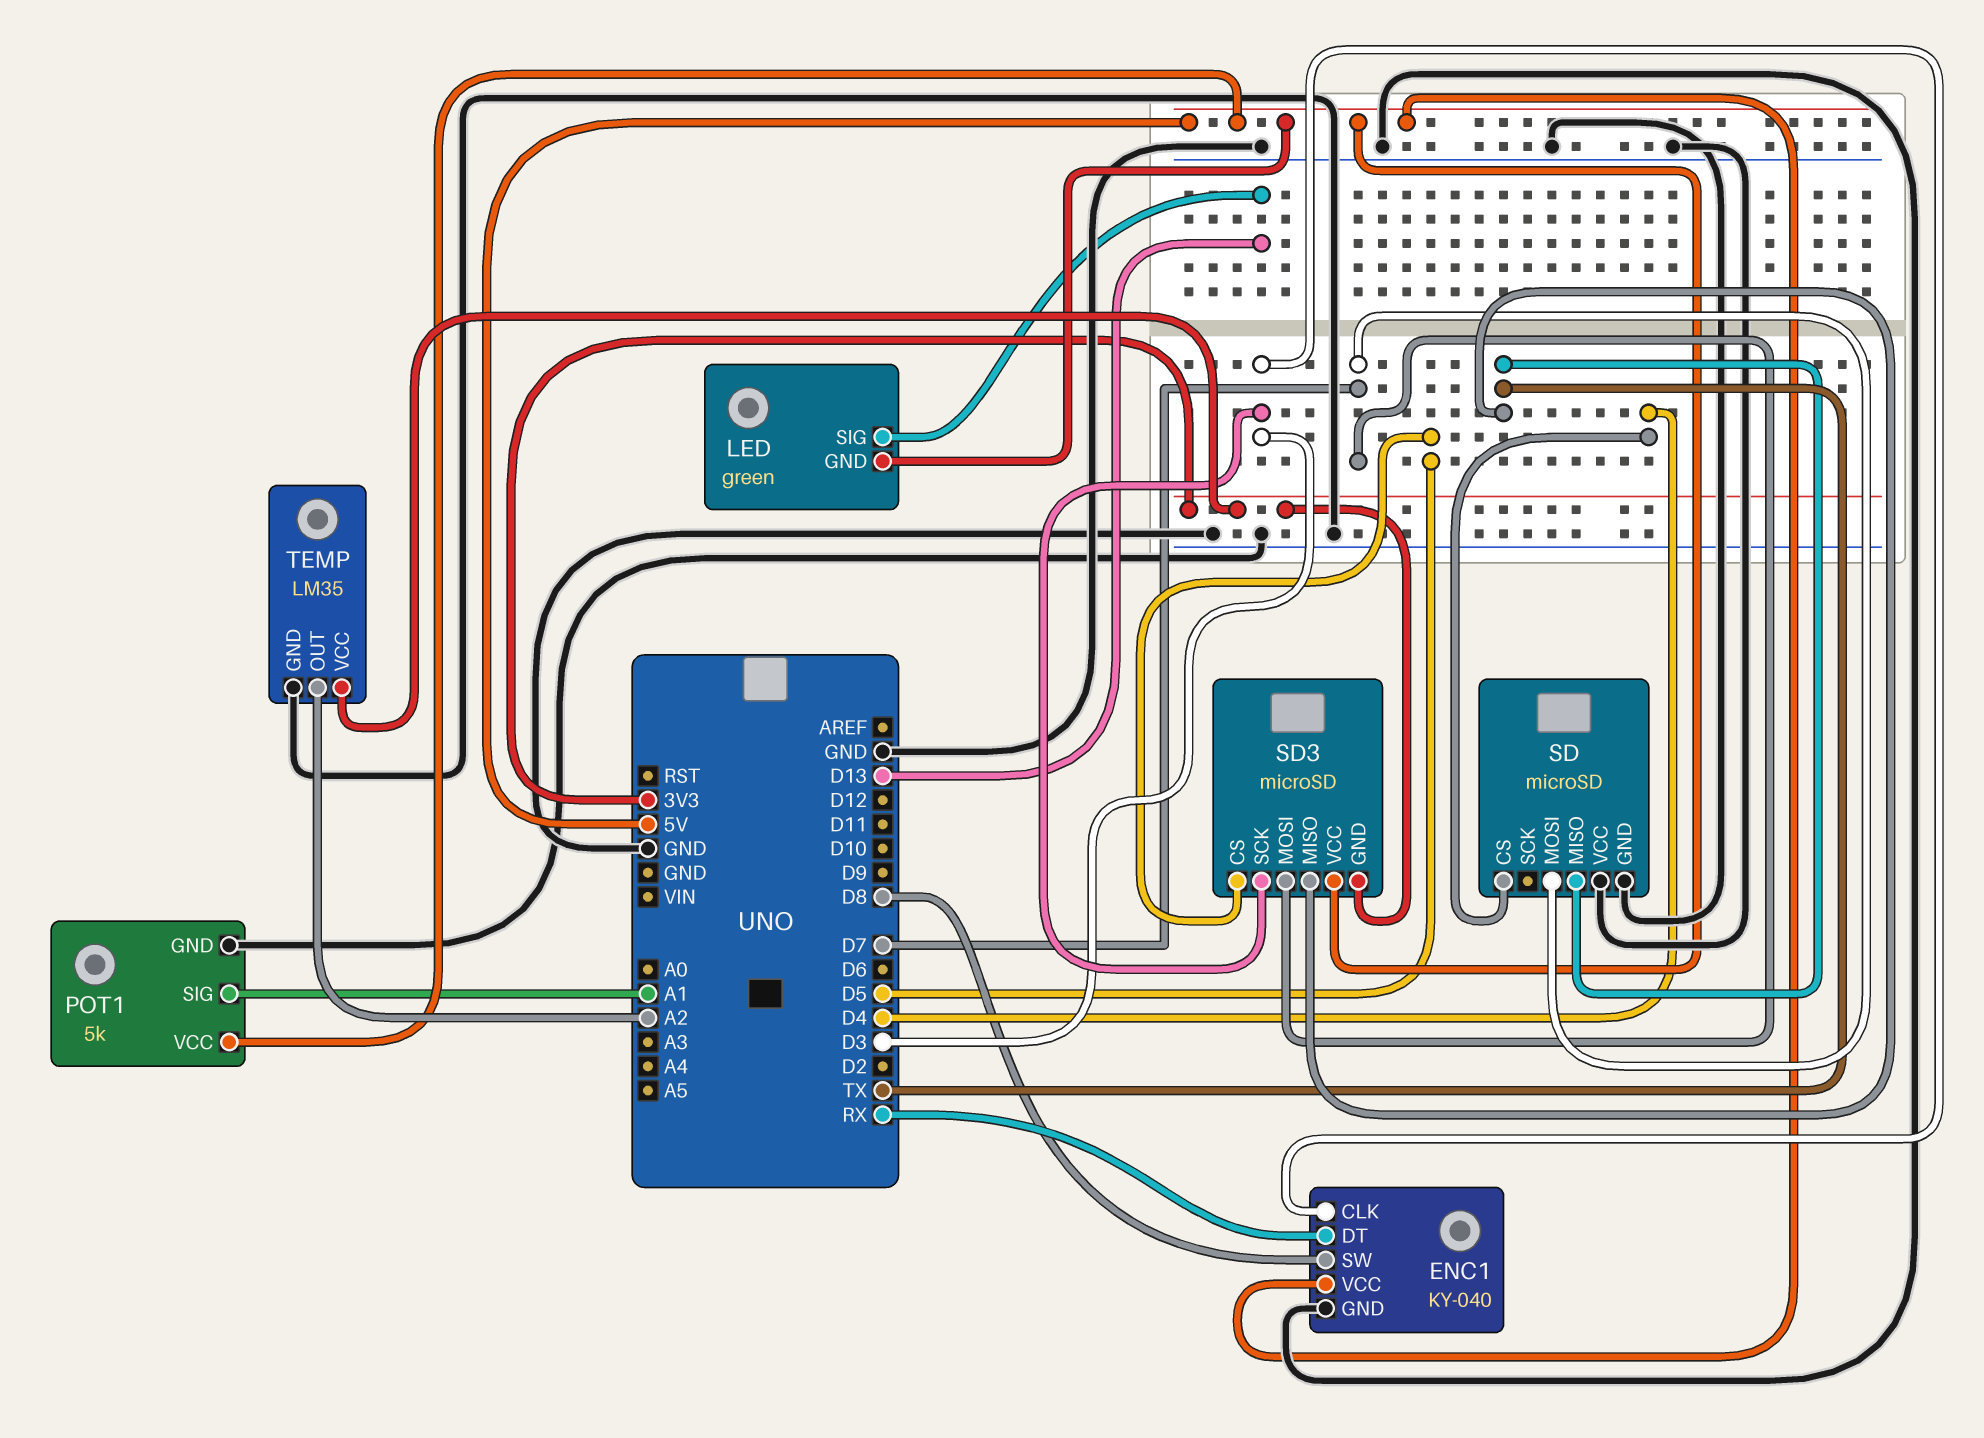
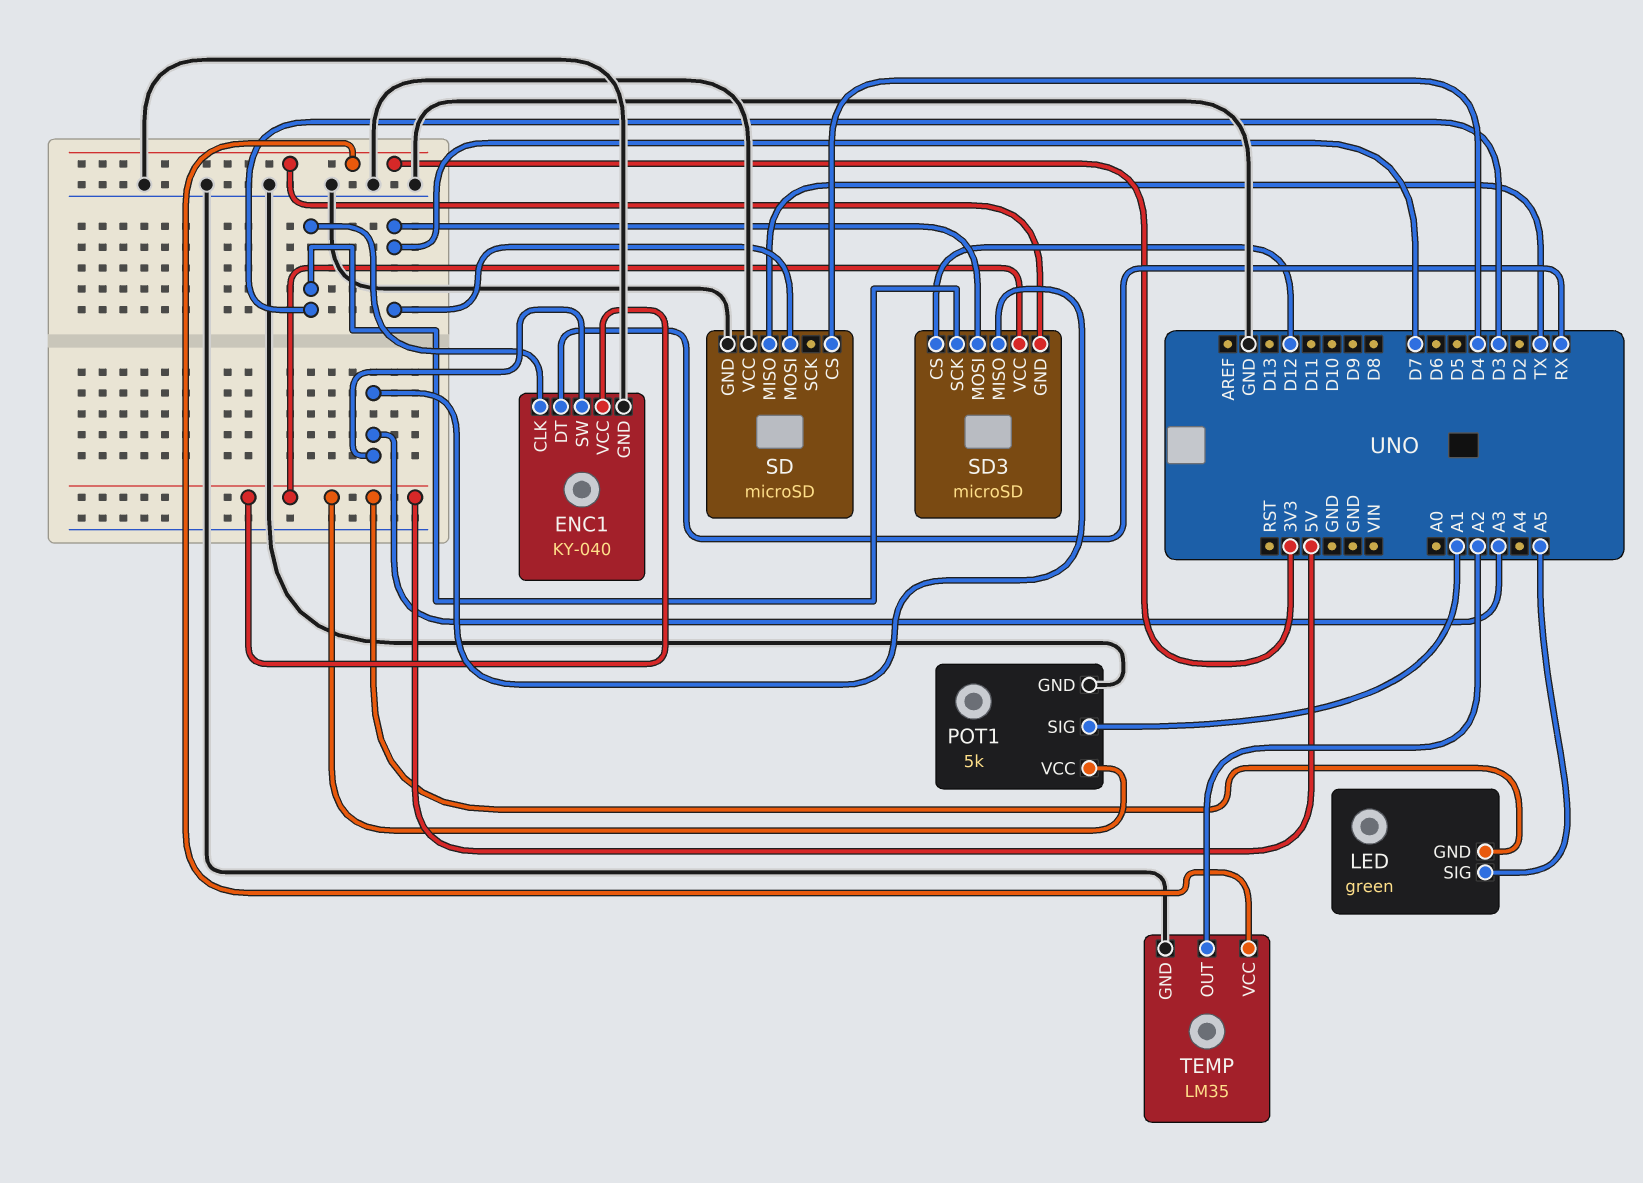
ENC1 pin SW: D8 -> A3
LED pin SIG: D13 -> A5
SD3 pin CS: D5 -> D12
SD3 pin MISO: TX -> A3

